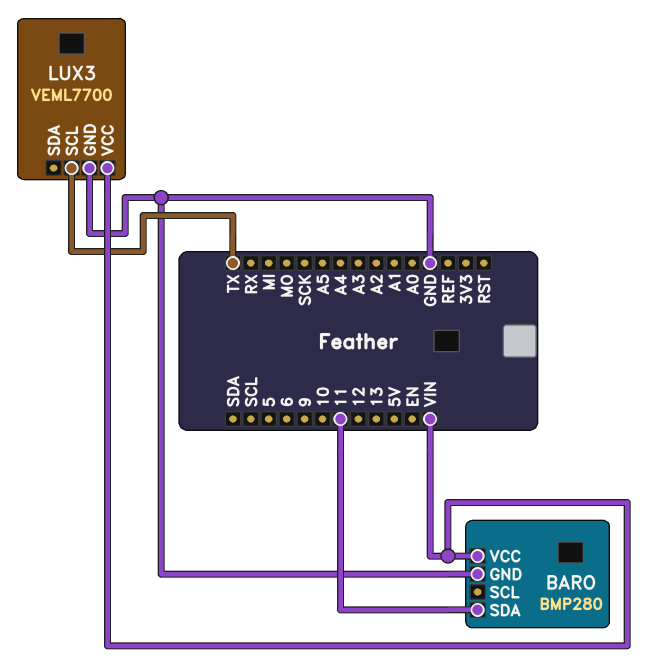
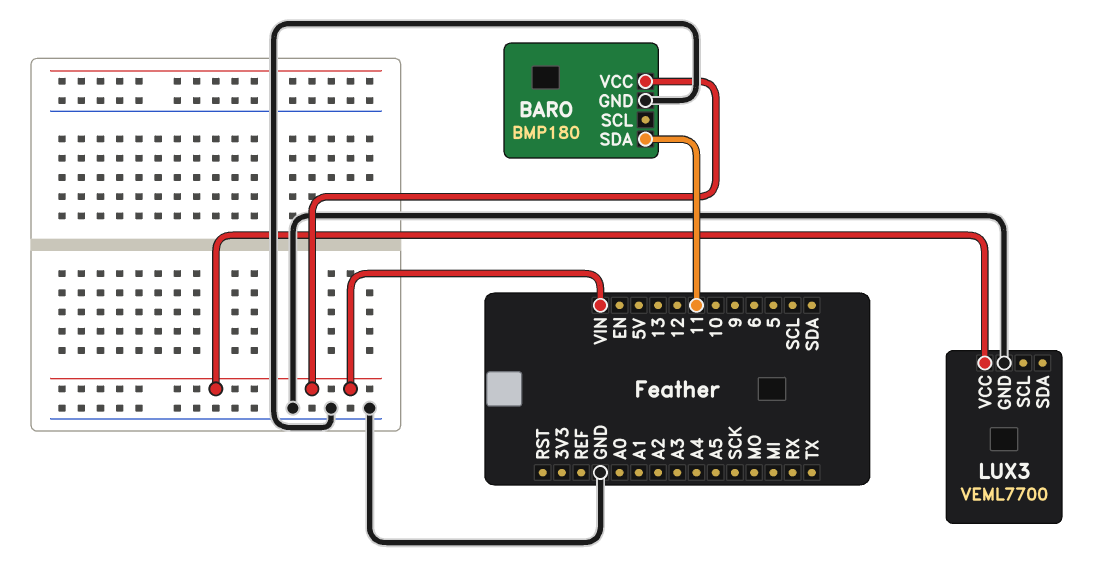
BARO: BMP280 -> BMP180
LUX3 pin SCL: TX -> none

